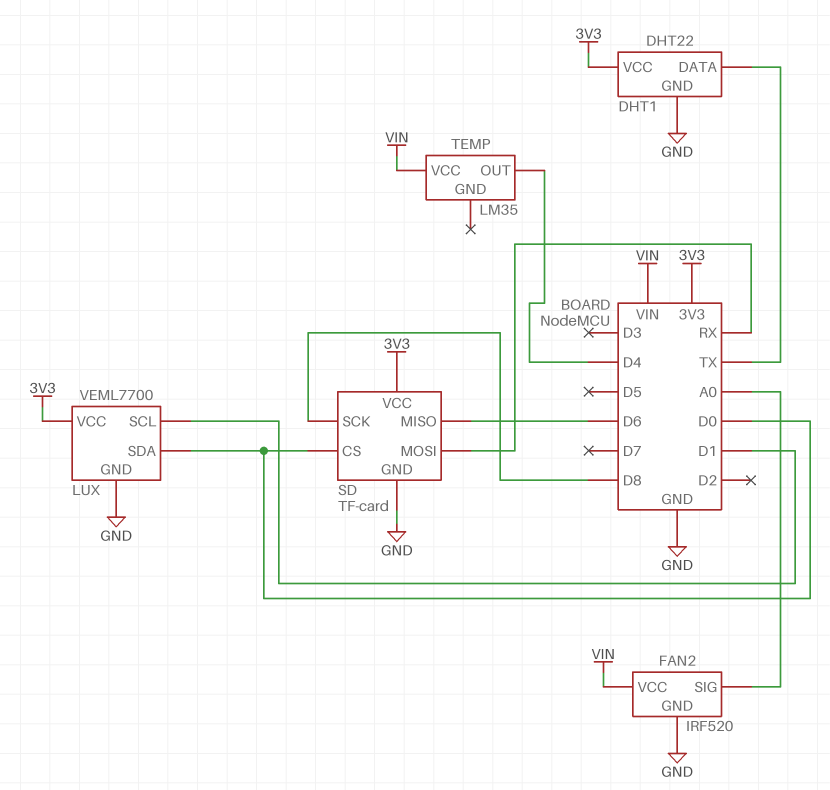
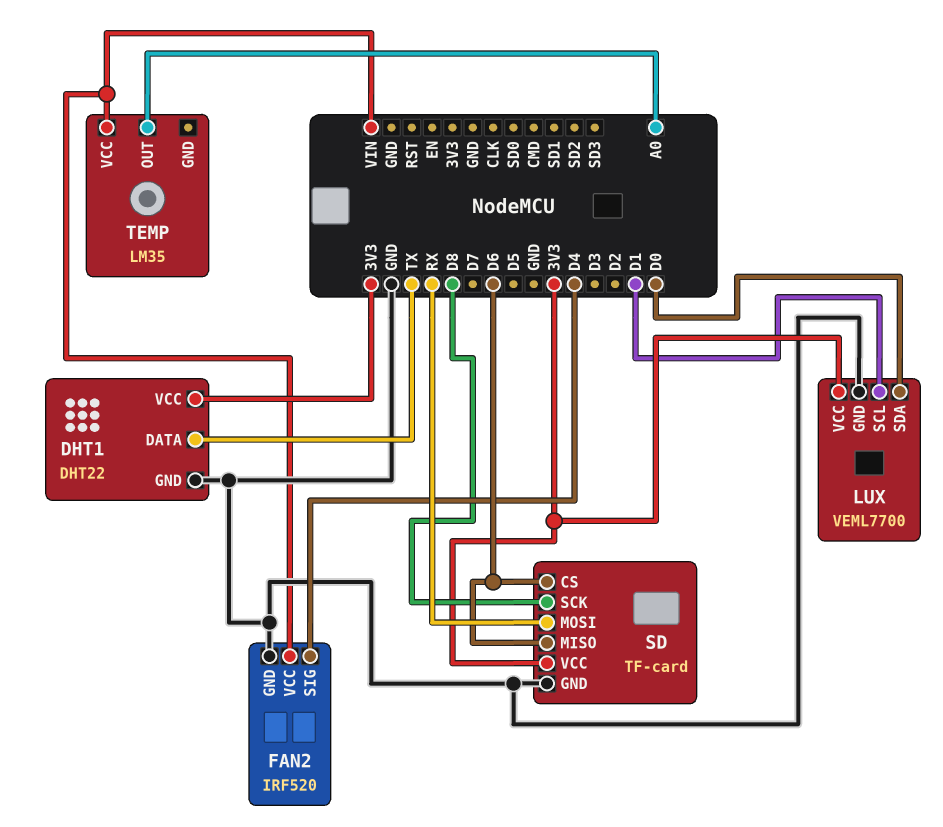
FAN2 pin SIG: A0 -> D4
SD pin CS: D0 -> D6
TEMP pin OUT: D4 -> A0

